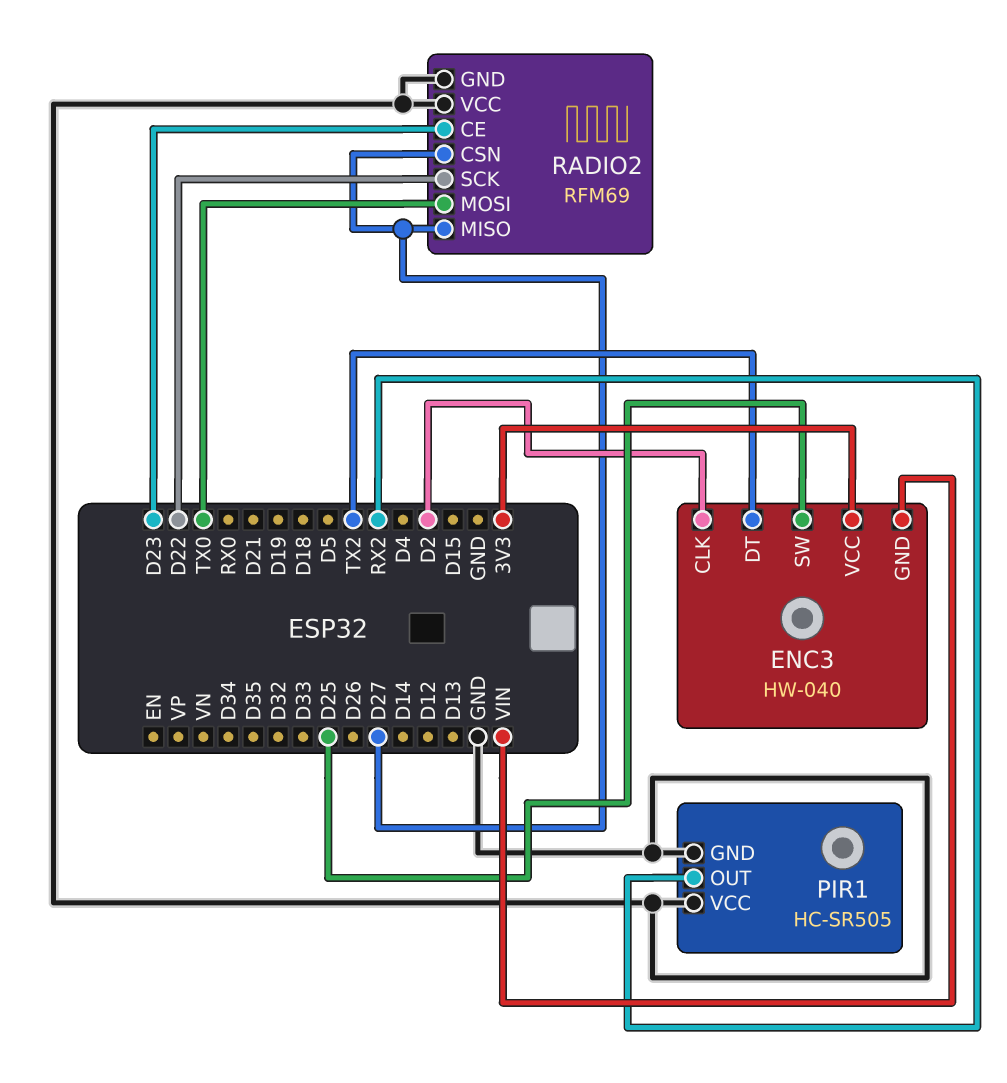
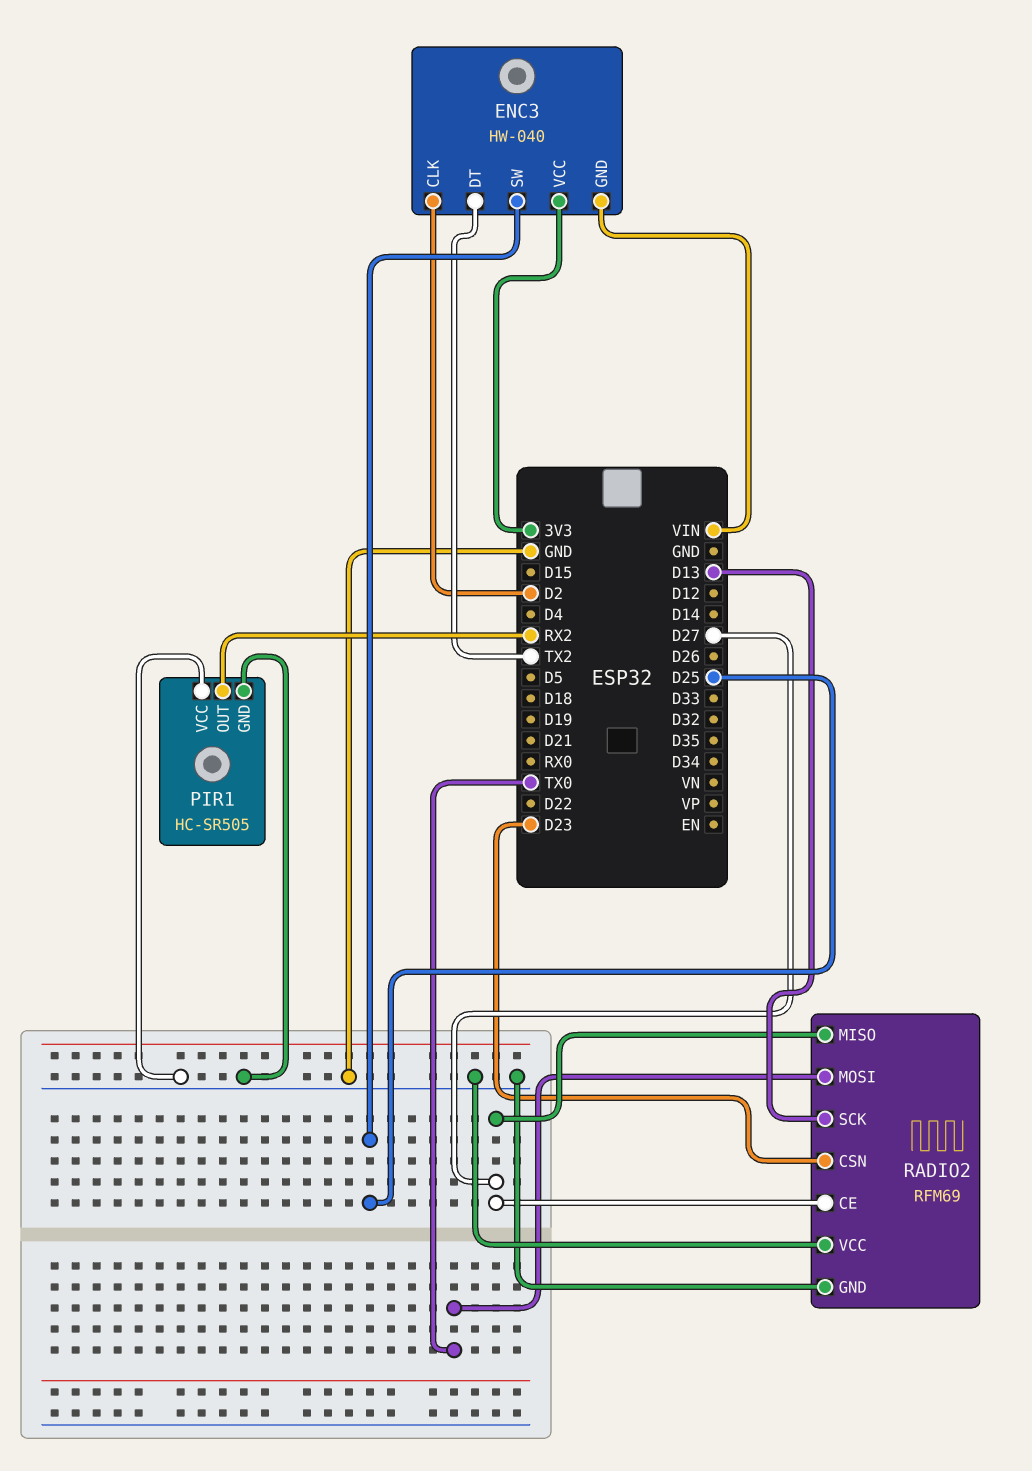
RADIO2 pin CE: D23 -> D27
RADIO2 pin CSN: D27 -> D23
RADIO2 pin SCK: D22 -> D13

